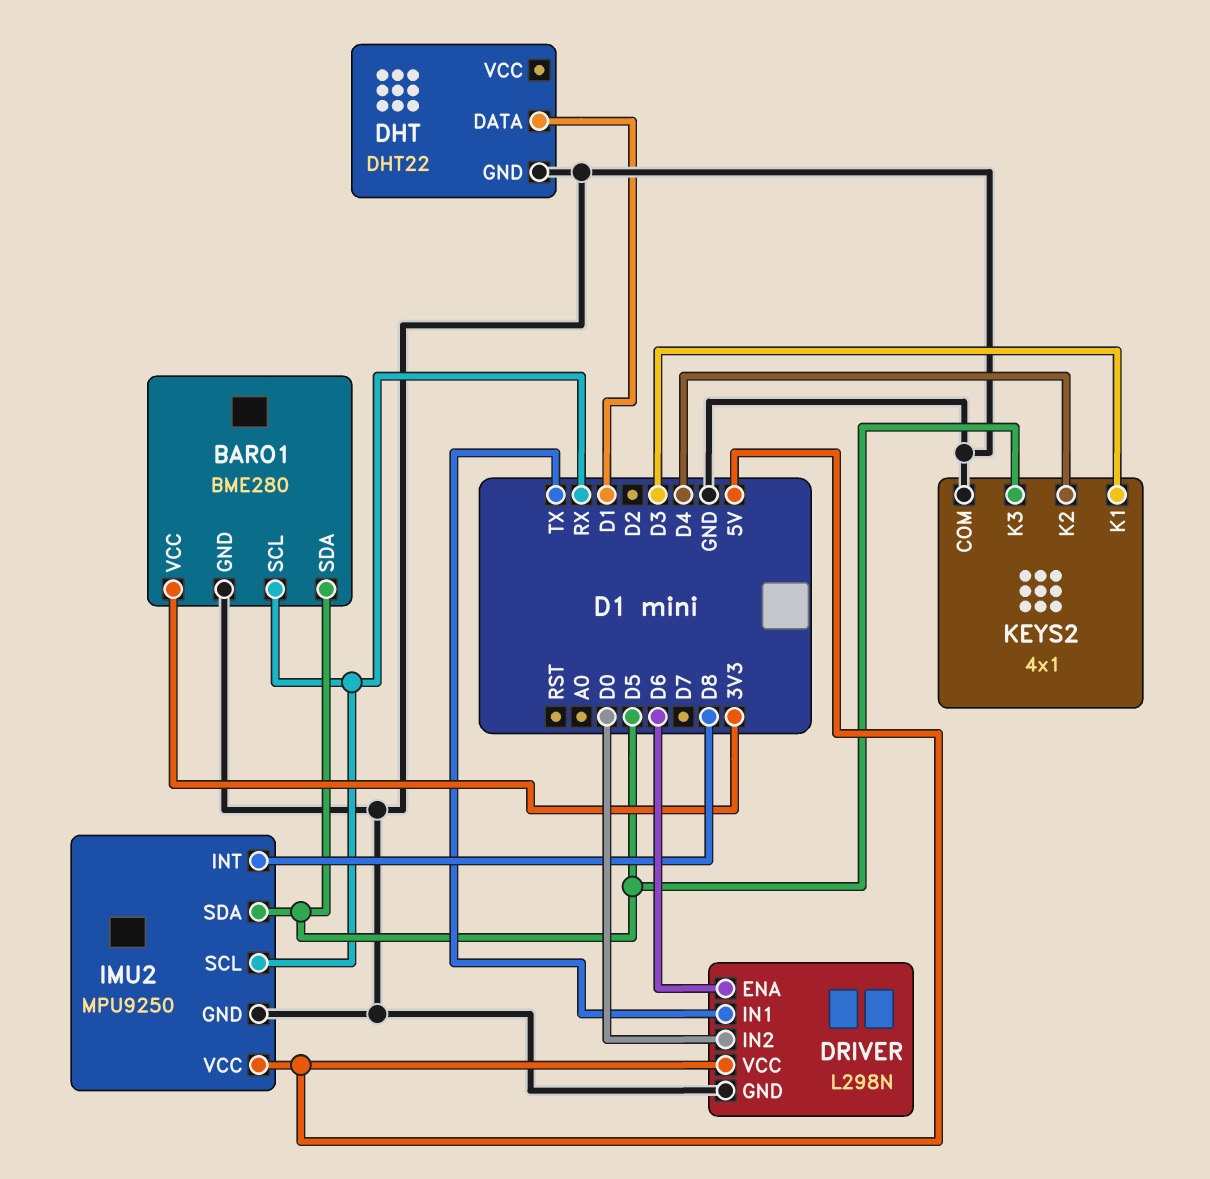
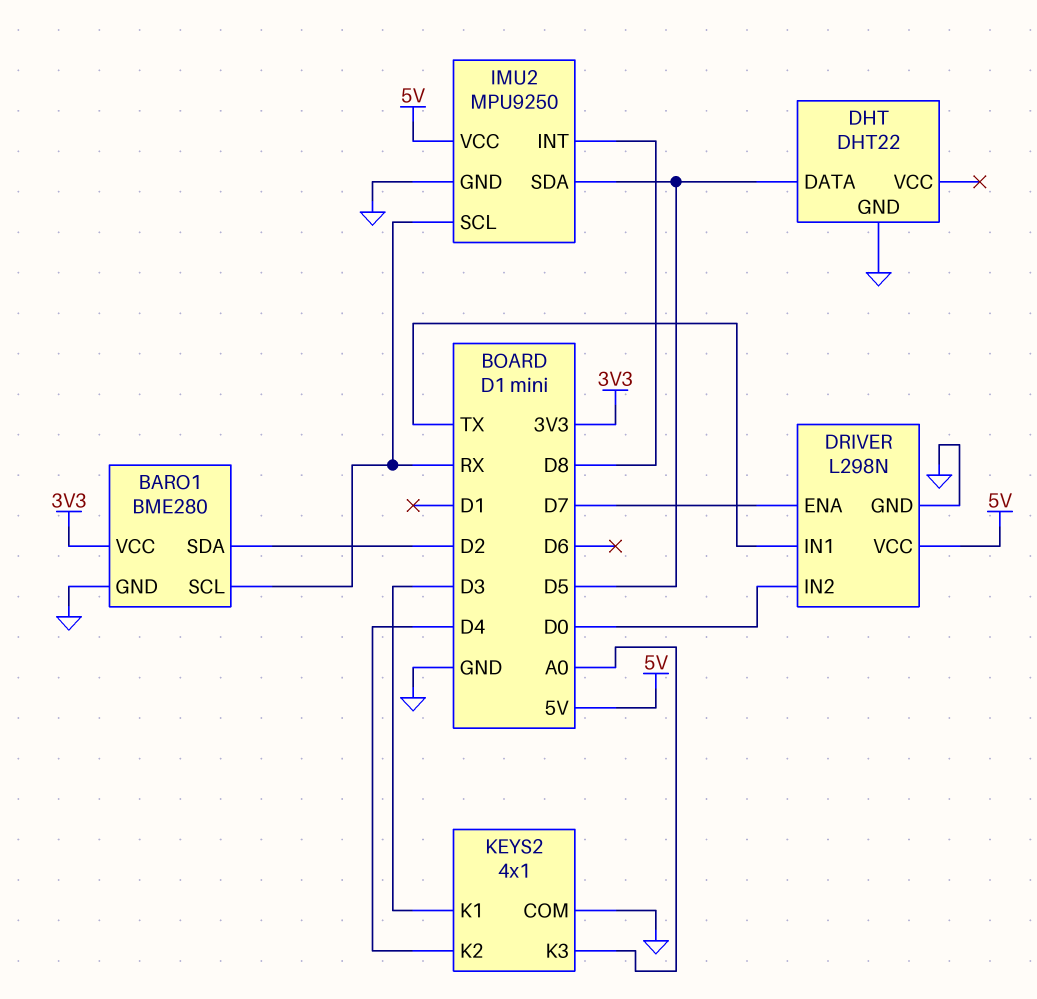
BARO1 pin SDA: D5 -> D2
DHT pin DATA: D1 -> D5
DRIVER pin ENA: D6 -> D7
KEYS2 pin K3: D5 -> A0

